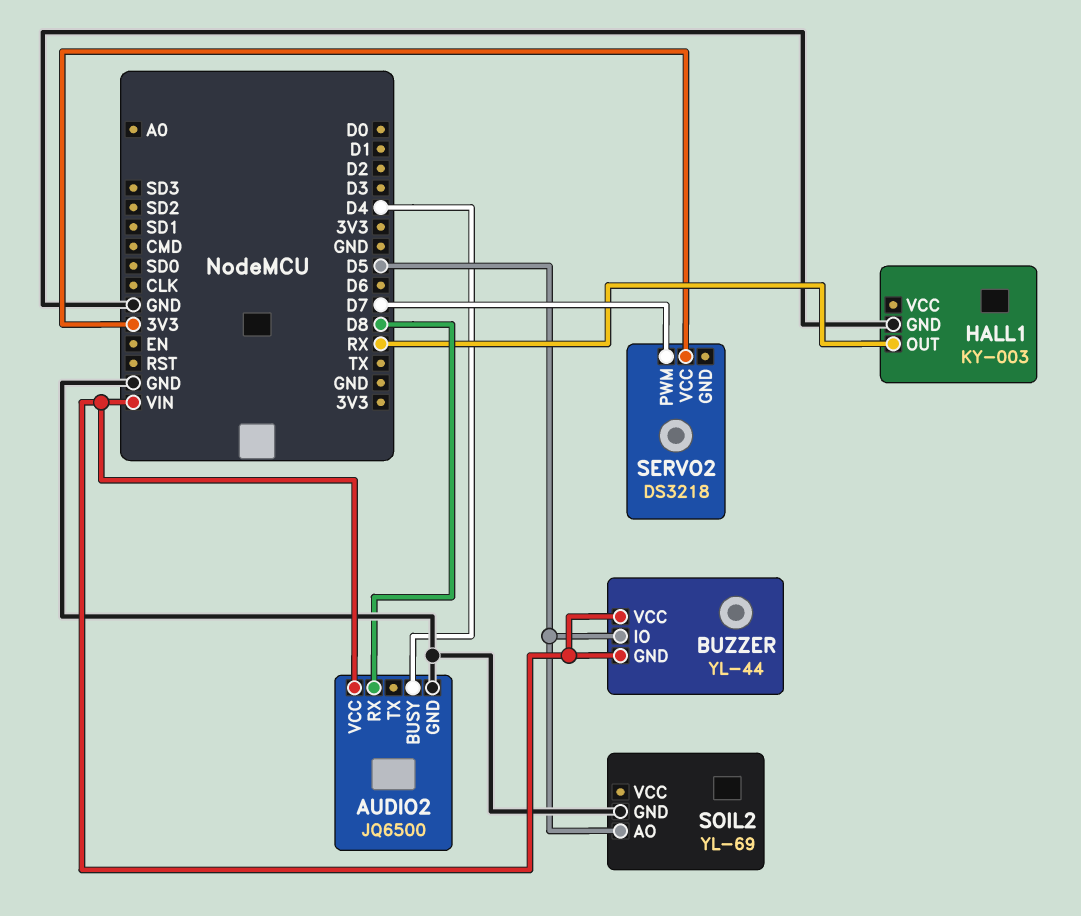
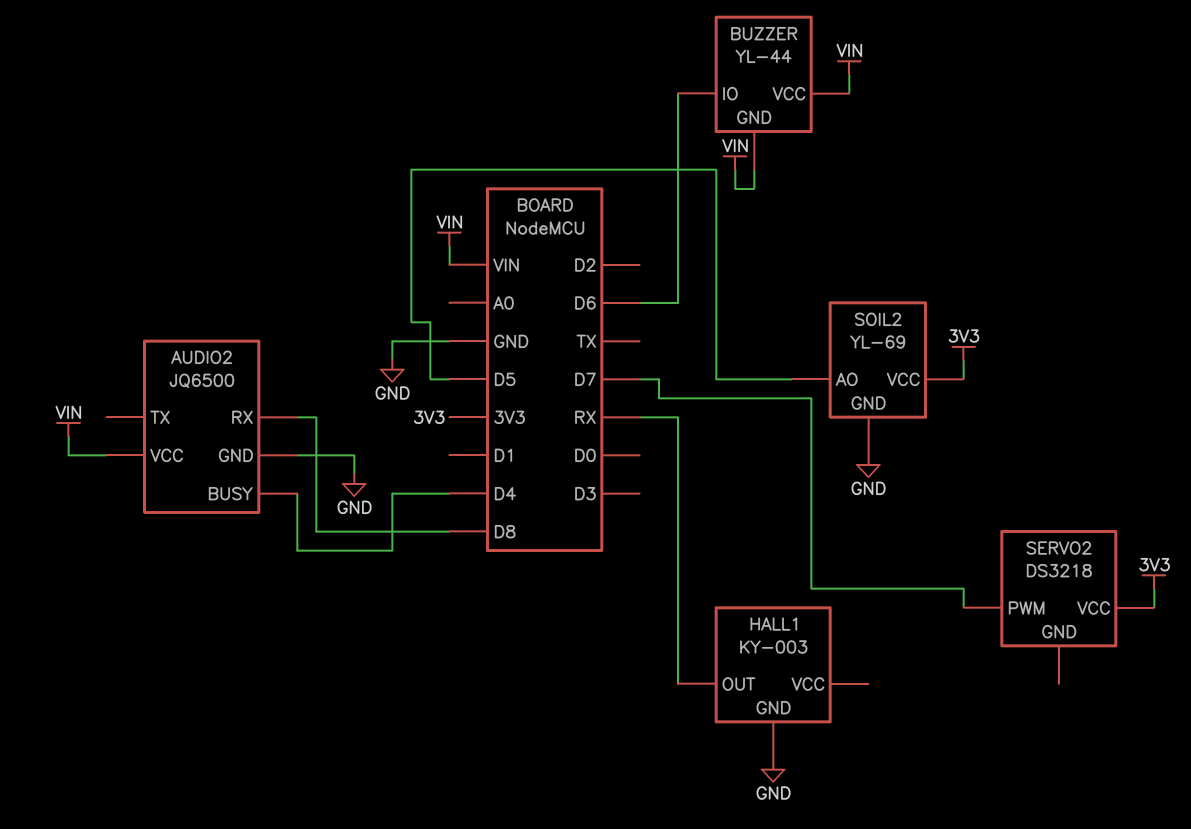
BUZZER pin IO: D5 -> D6
SOIL2 pin VCC: none -> 3V3

